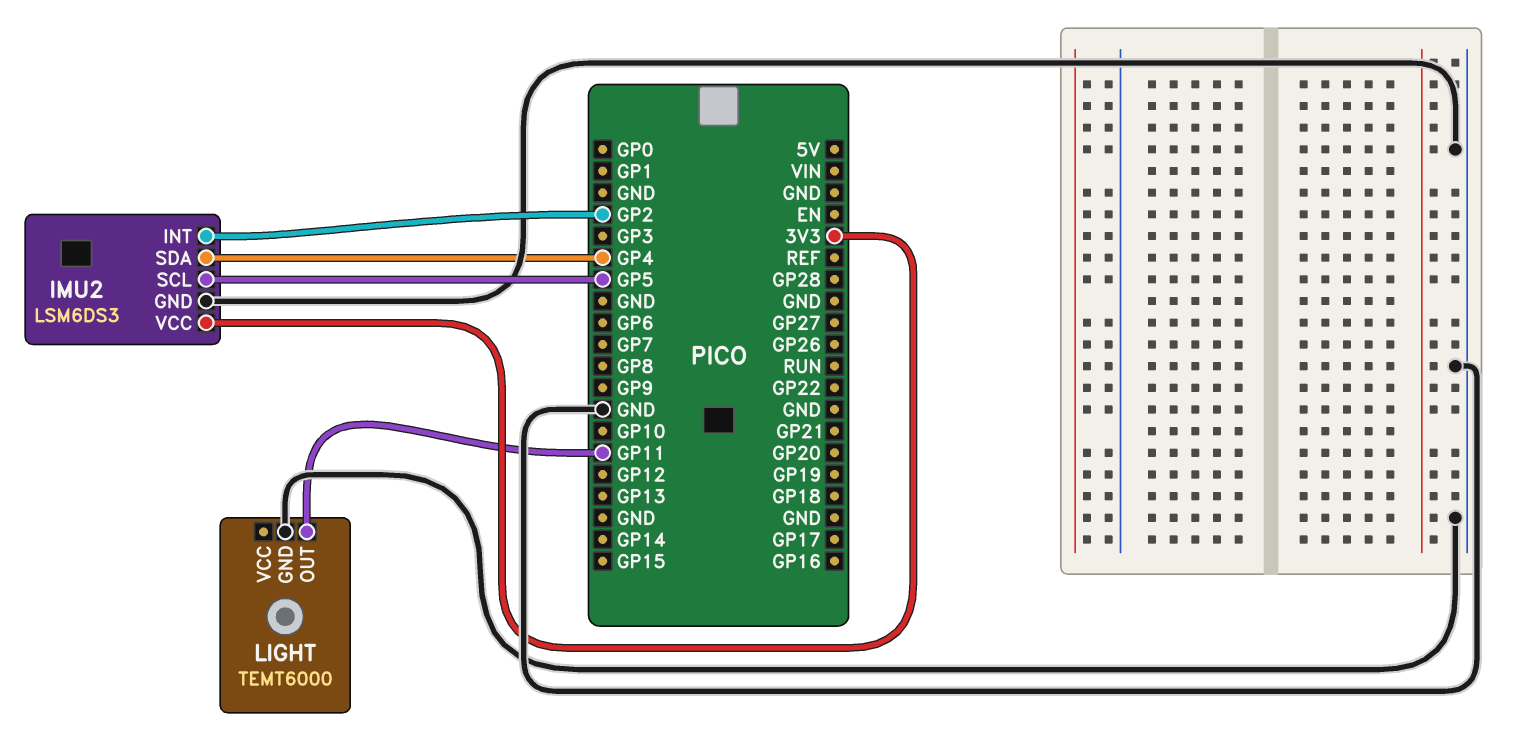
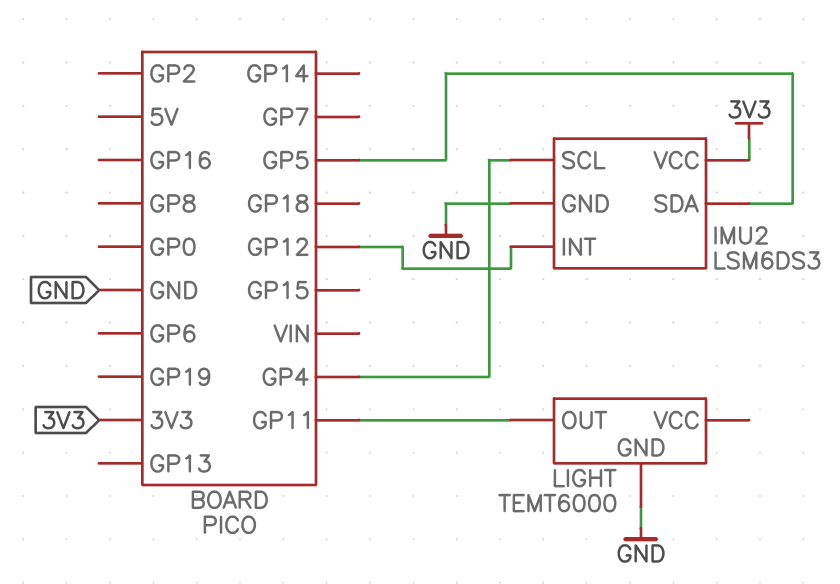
IMU2 pin INT: GP2 -> GP12
IMU2 pin SCL: GP5 -> GP4
IMU2 pin SDA: GP4 -> GP5

